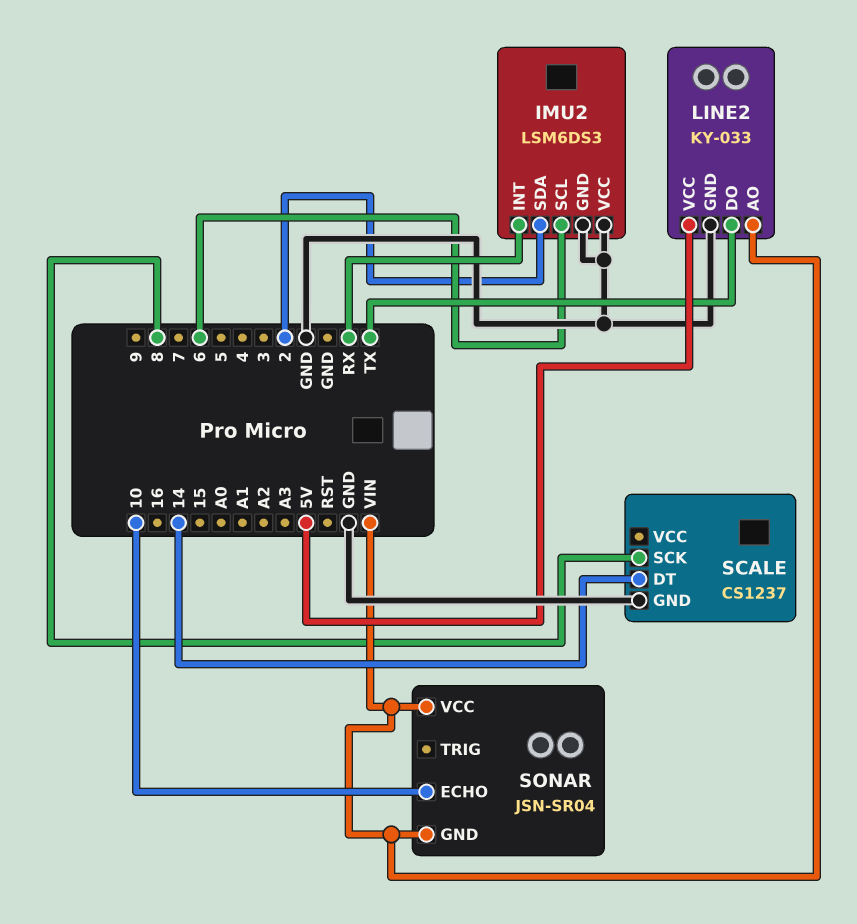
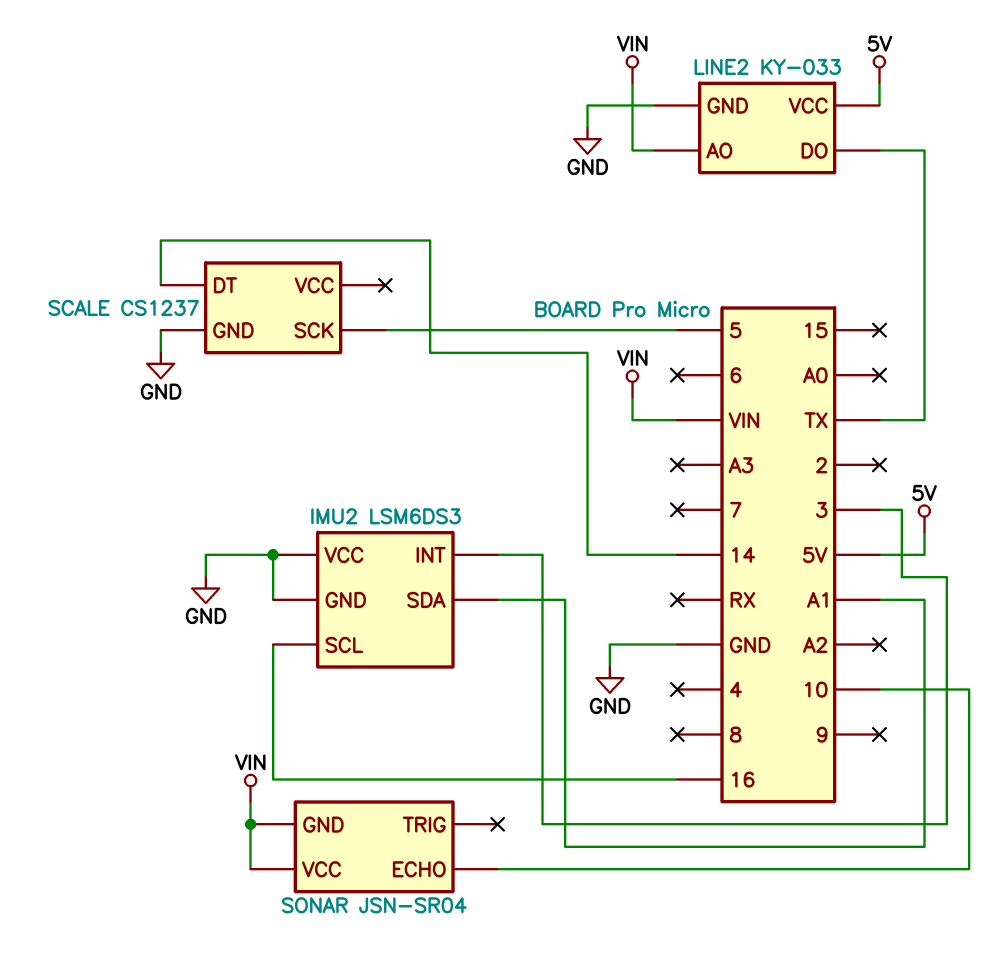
IMU2 pin INT: RX -> 3
IMU2 pin SCL: 6 -> 16
IMU2 pin SDA: 2 -> A1
SCALE pin SCK: 8 -> 5

